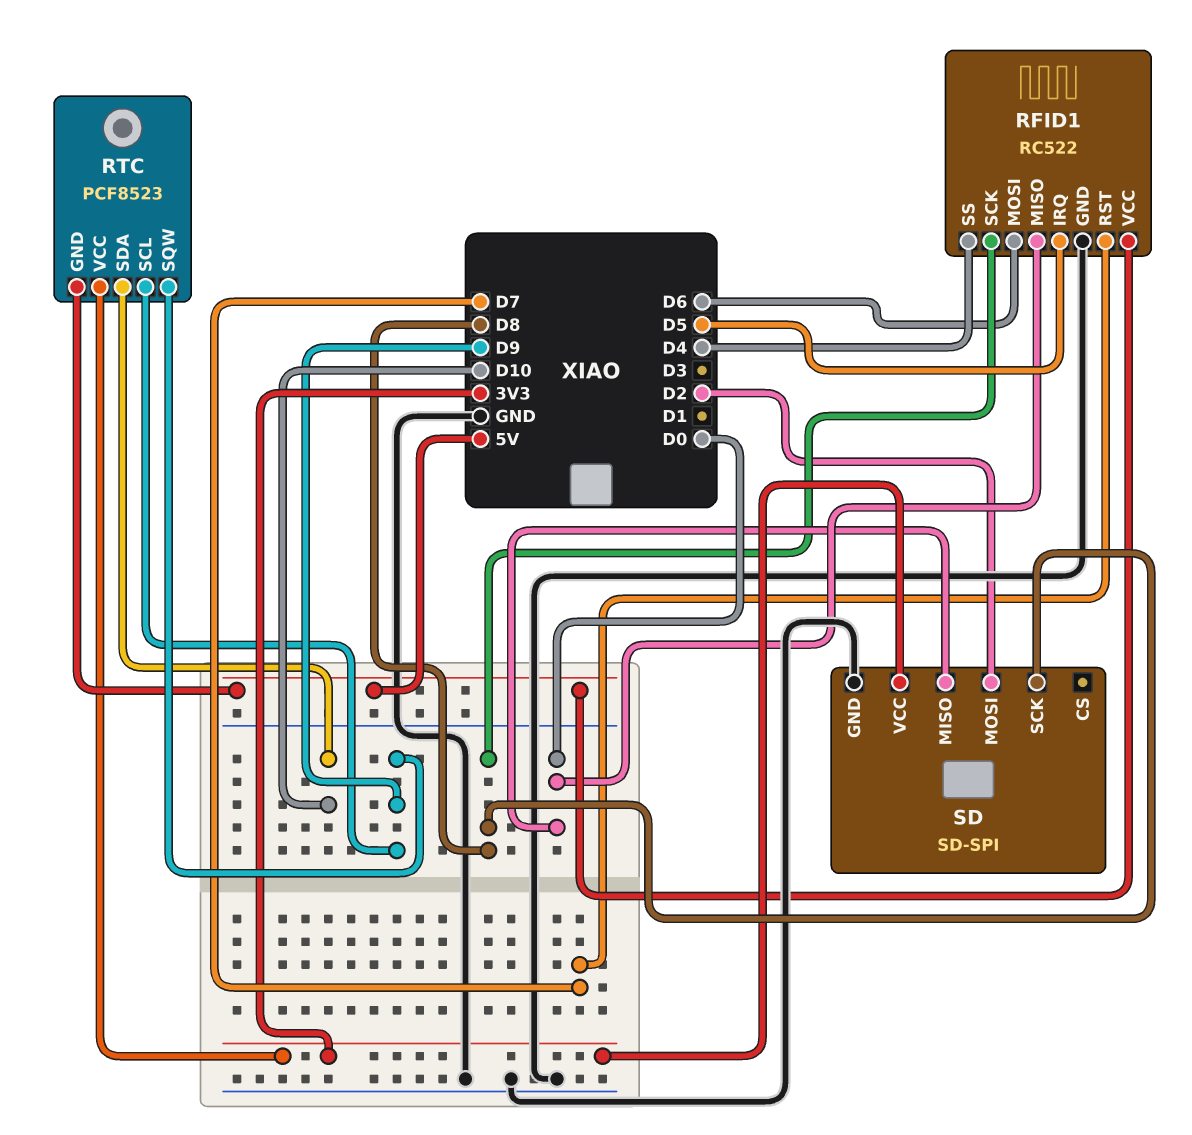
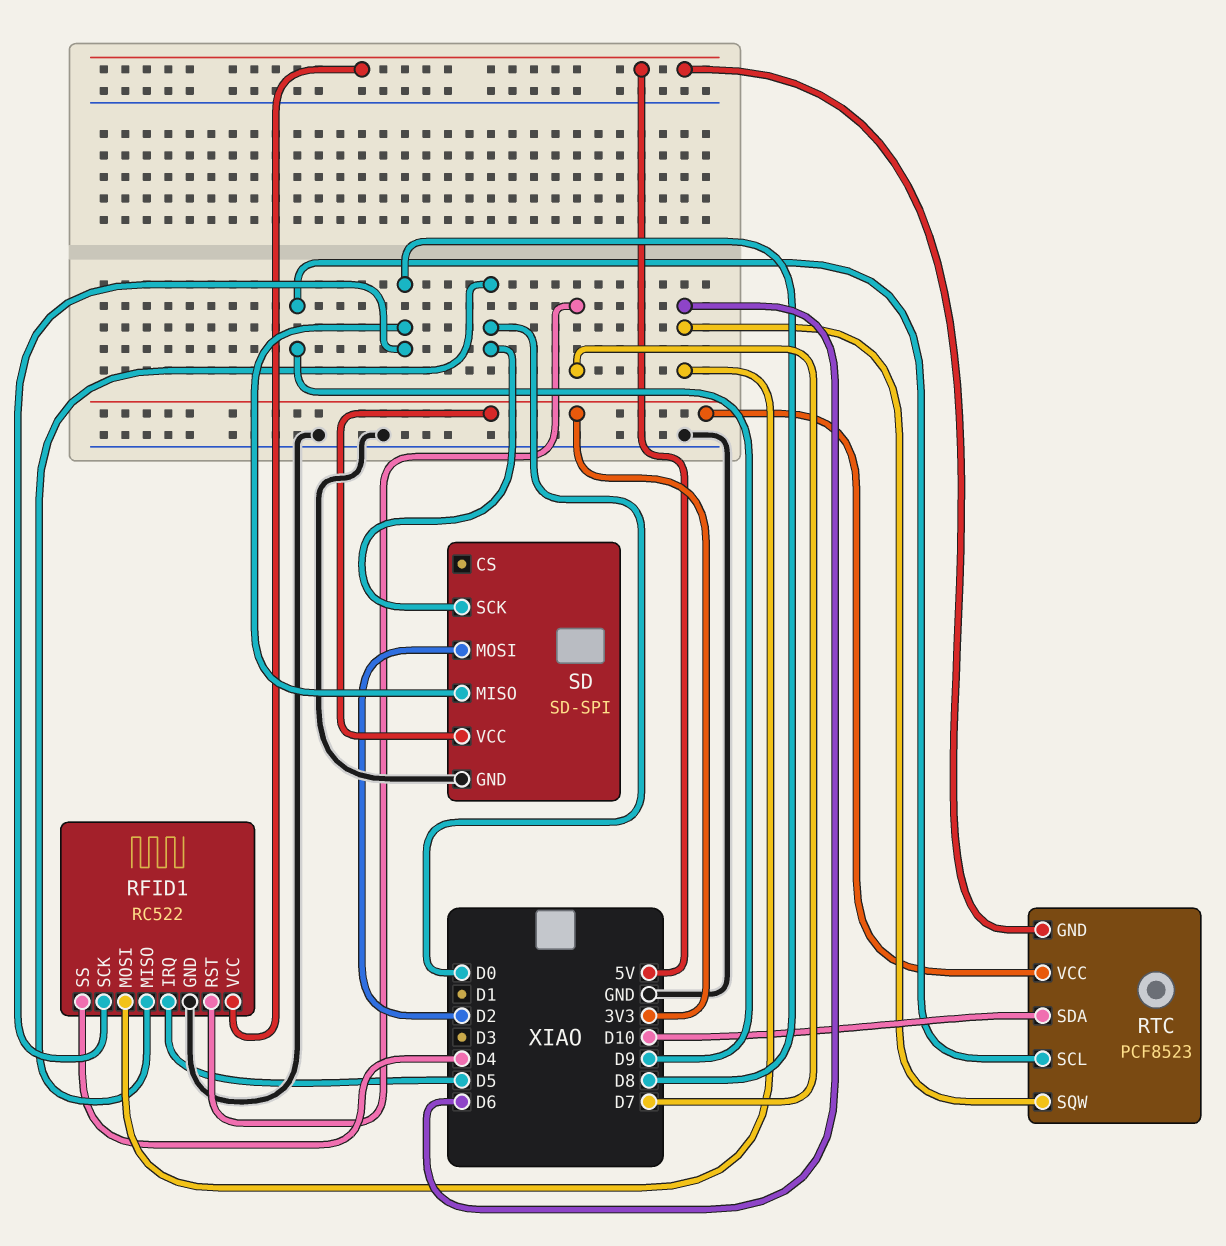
RTC pin SQW: D9 -> D6
SD pin MISO: D0 -> D8
SD pin SCK: D8 -> D0

